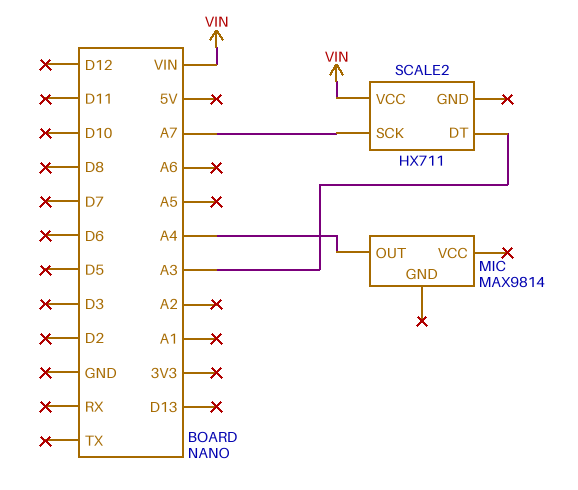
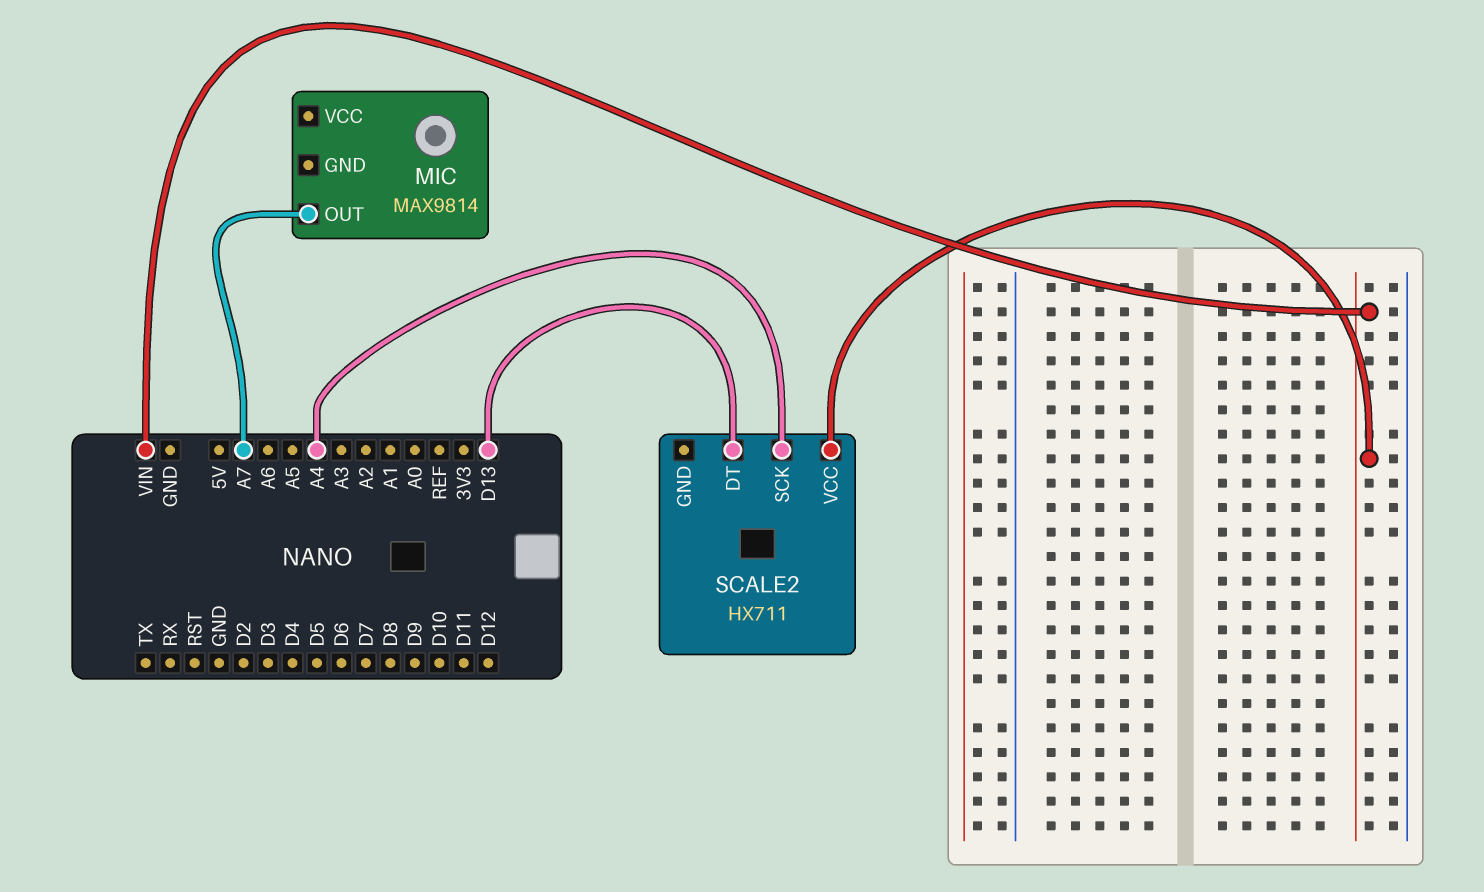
MIC pin OUT: A4 -> A7
SCALE2 pin DT: A3 -> D13
SCALE2 pin SCK: A7 -> A4

